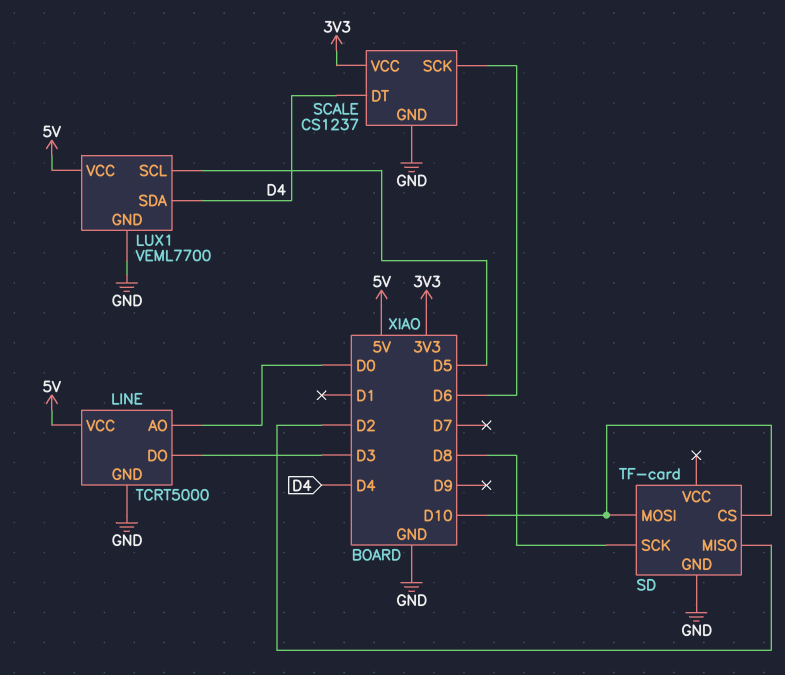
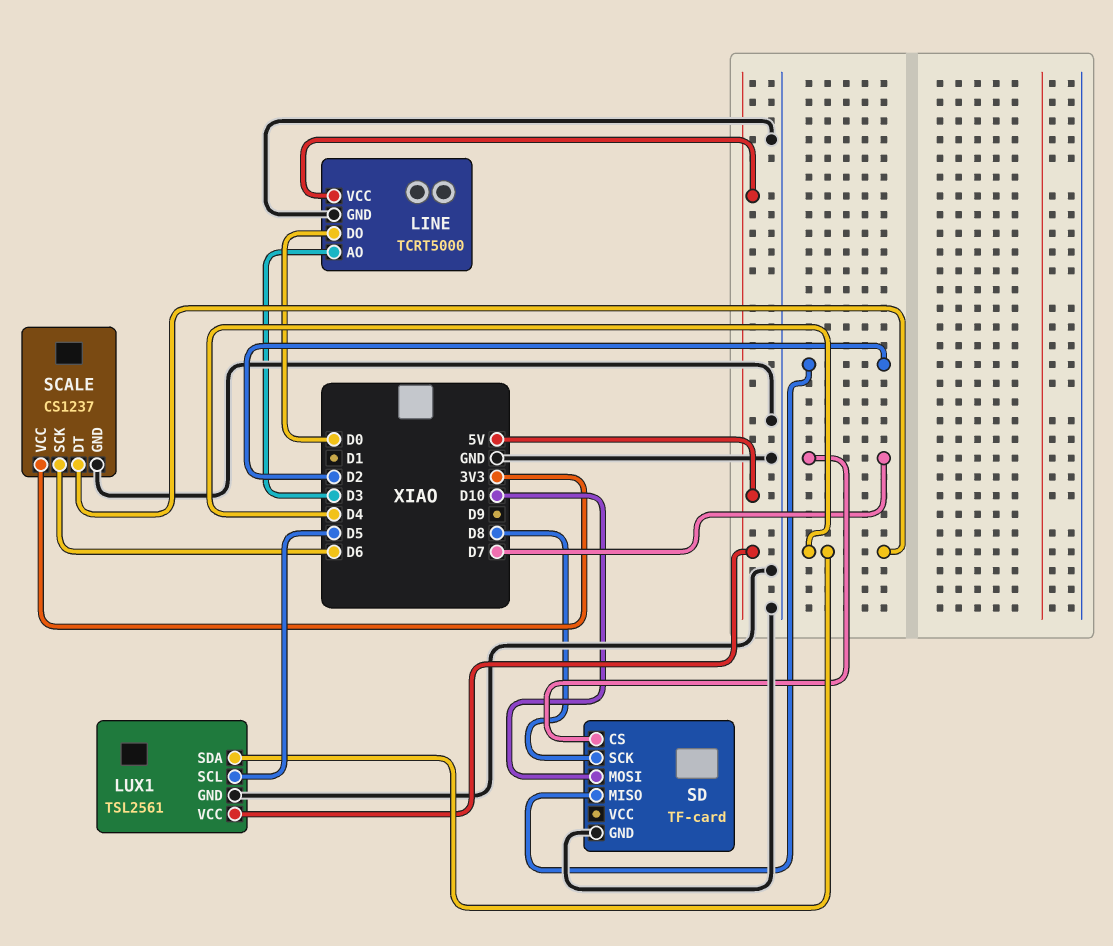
LINE pin AO: D0 -> D3
LINE pin DO: D3 -> D0
LUX1: VEML7700 -> TSL2561
SD pin CS: D10 -> D7

